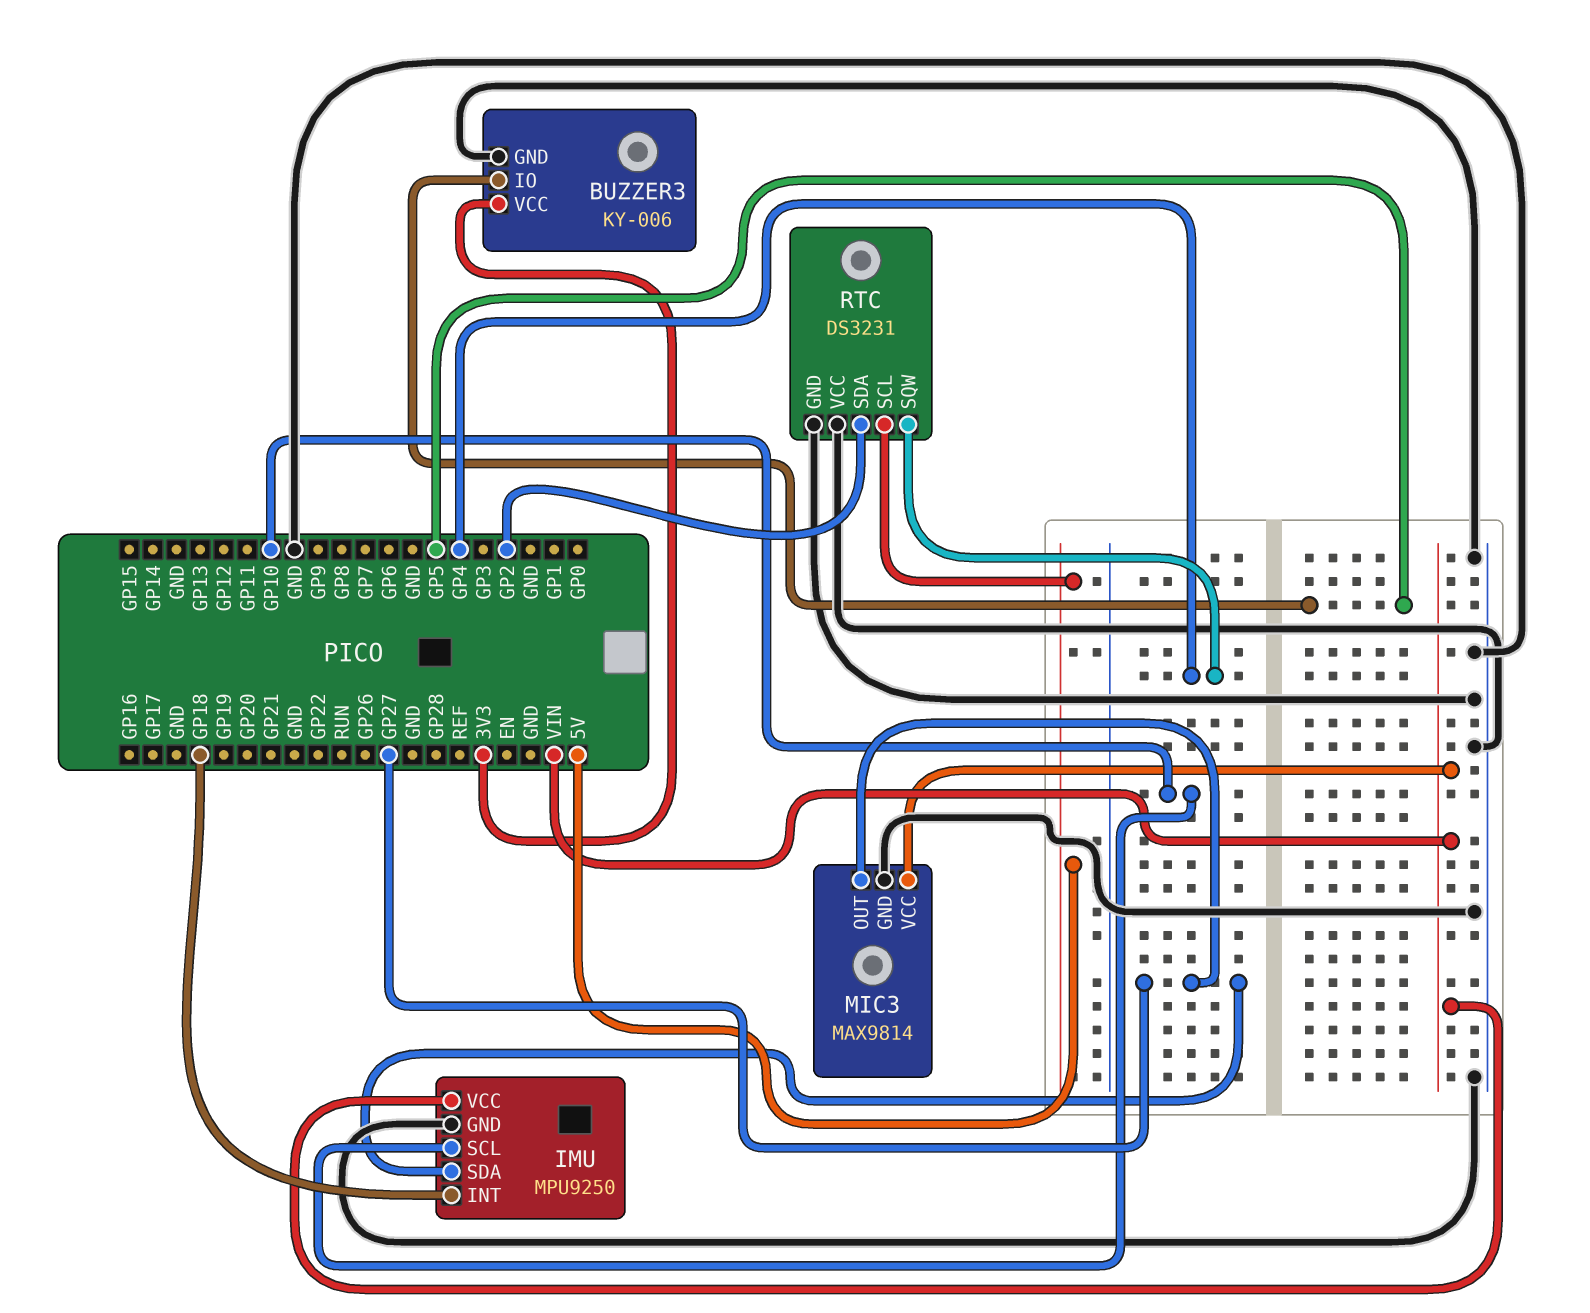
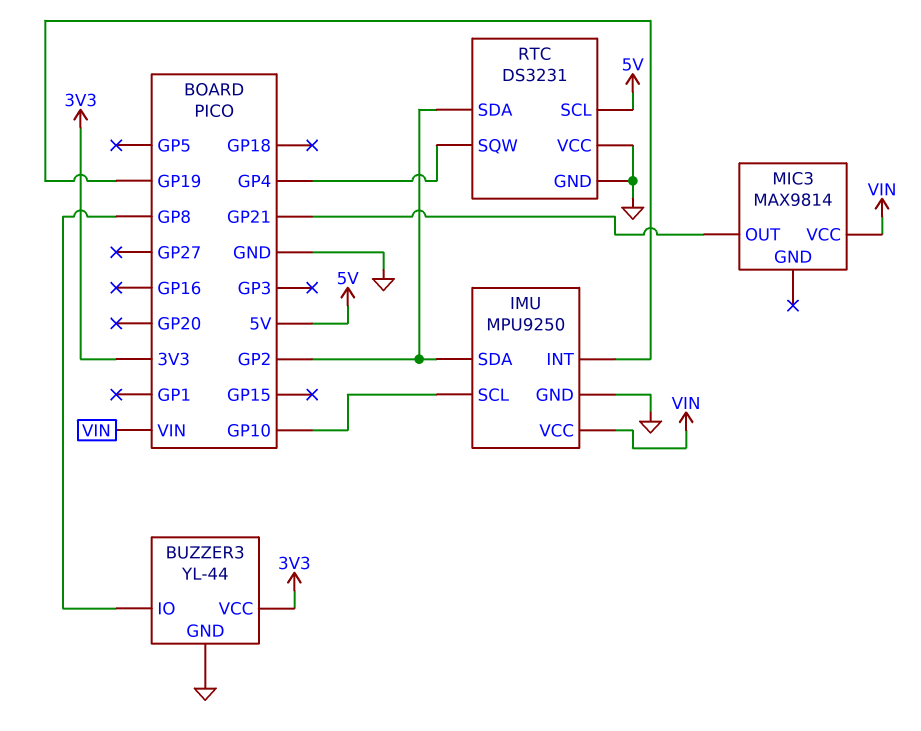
BUZZER3: KY-006 -> YL-44
BUZZER3 pin IO: GP5 -> GP8
IMU pin INT: GP18 -> GP19
IMU pin SDA: GP27 -> GP2
MIC3 pin GND: GND -> none
MIC3 pin OUT: GP27 -> GP21

